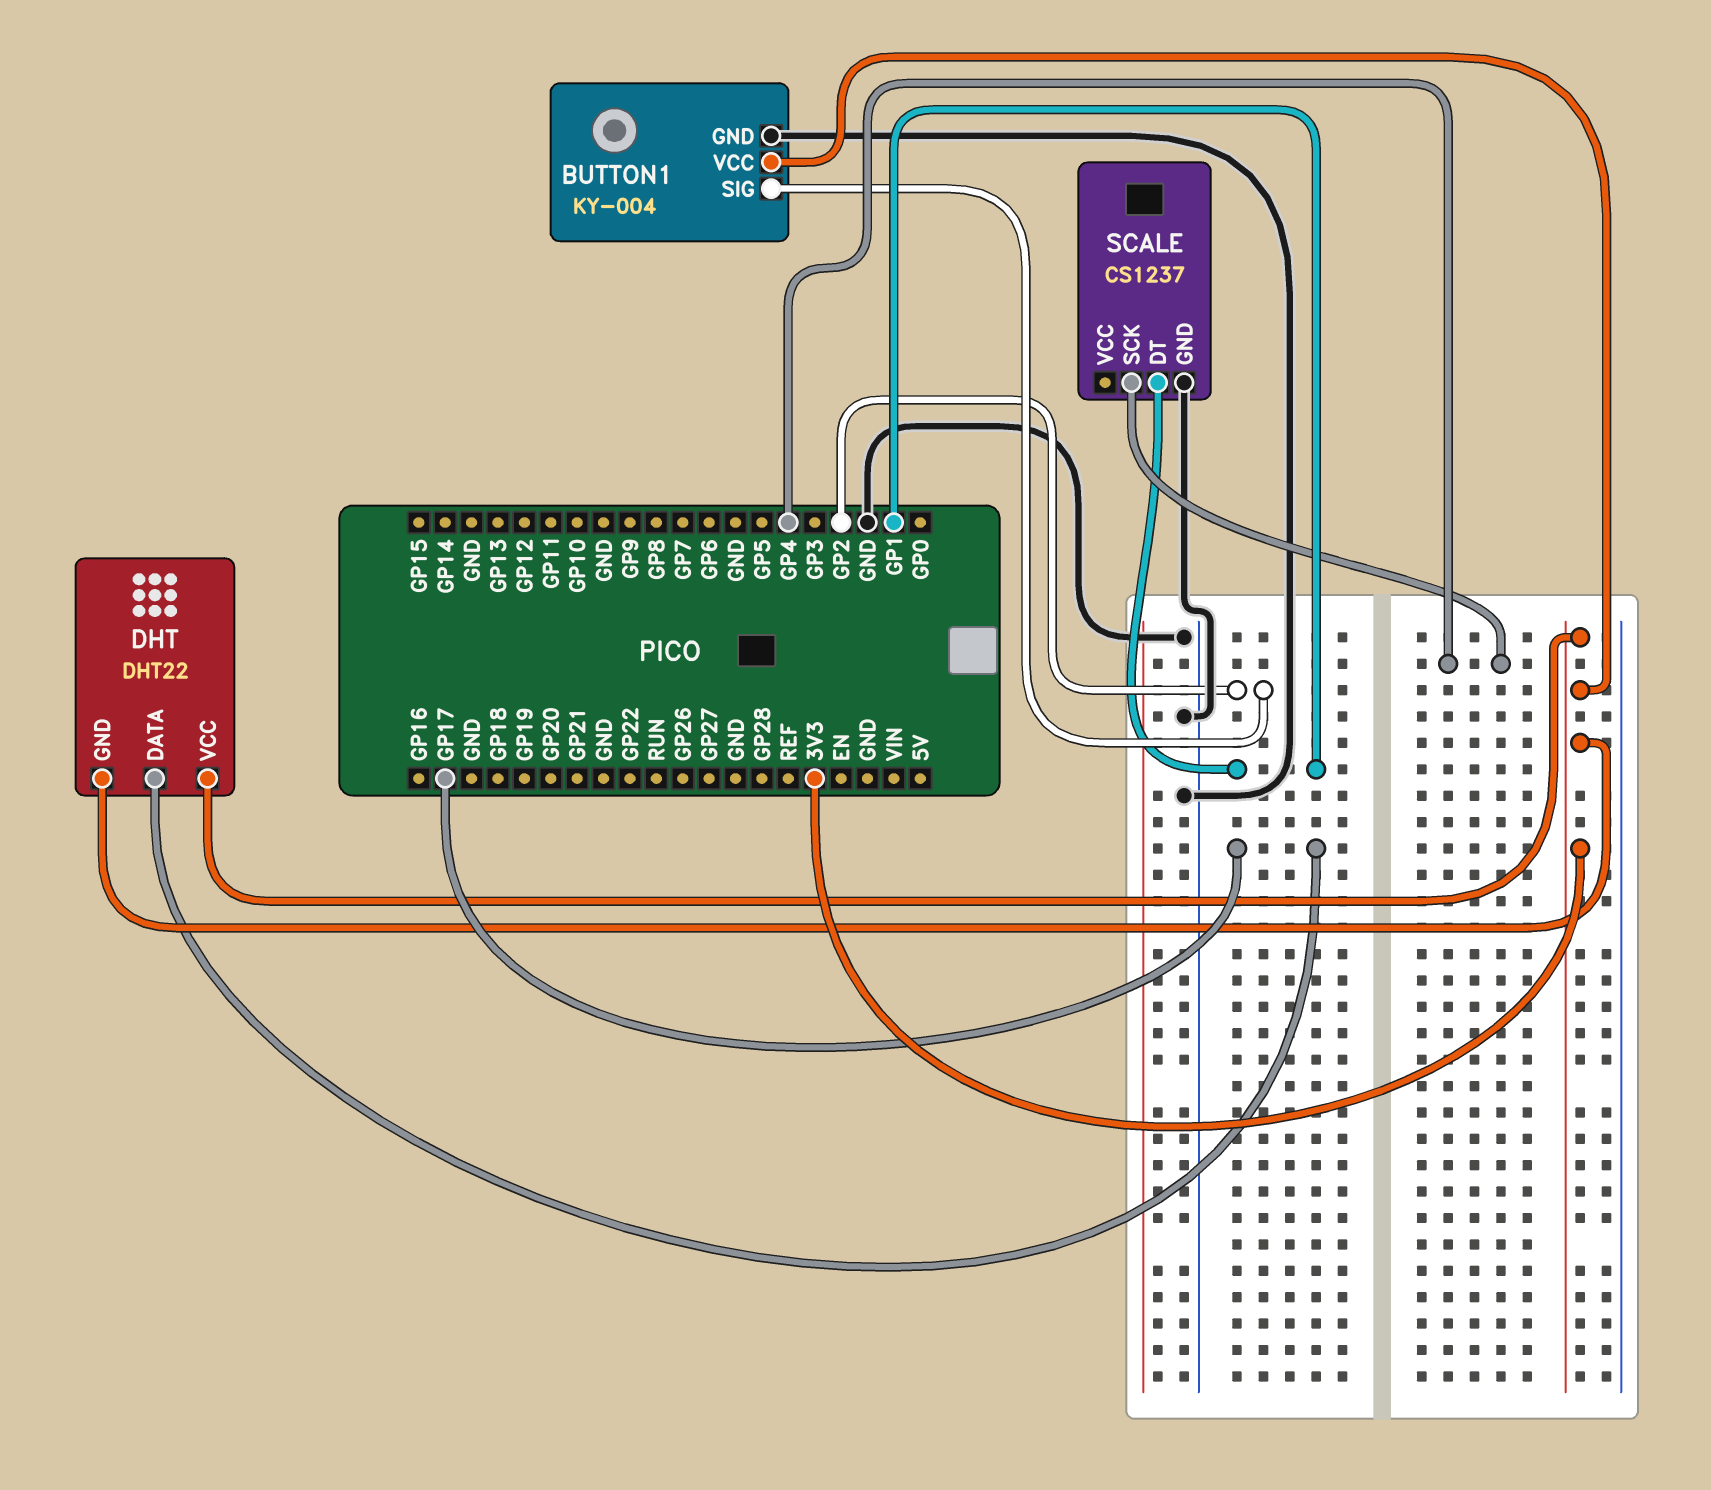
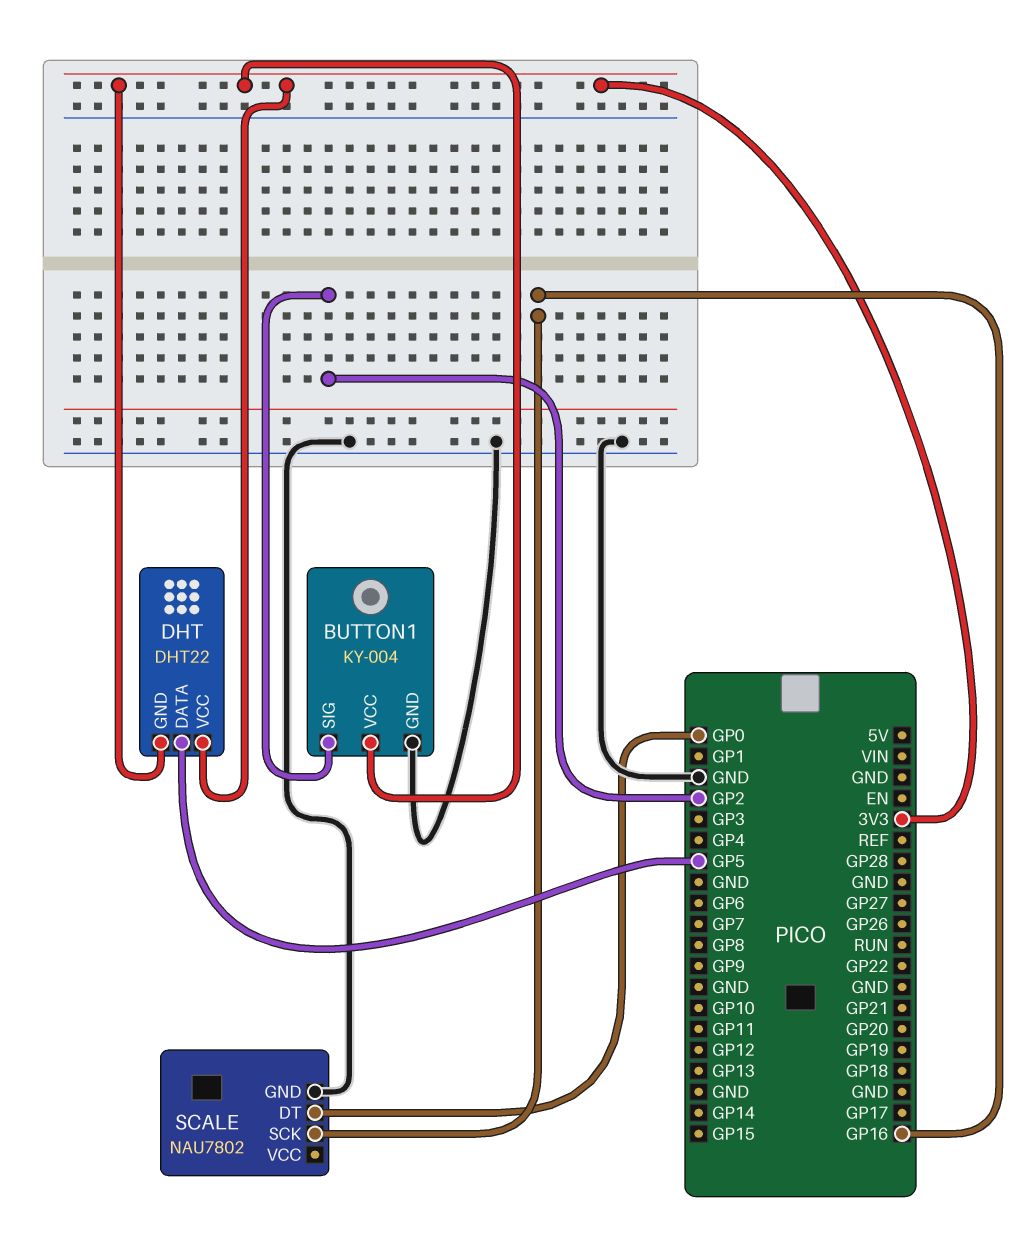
DHT pin DATA: GP17 -> GP5
SCALE: CS1237 -> NAU7802
SCALE pin DT: GP1 -> GP0
SCALE pin SCK: GP4 -> GP16

